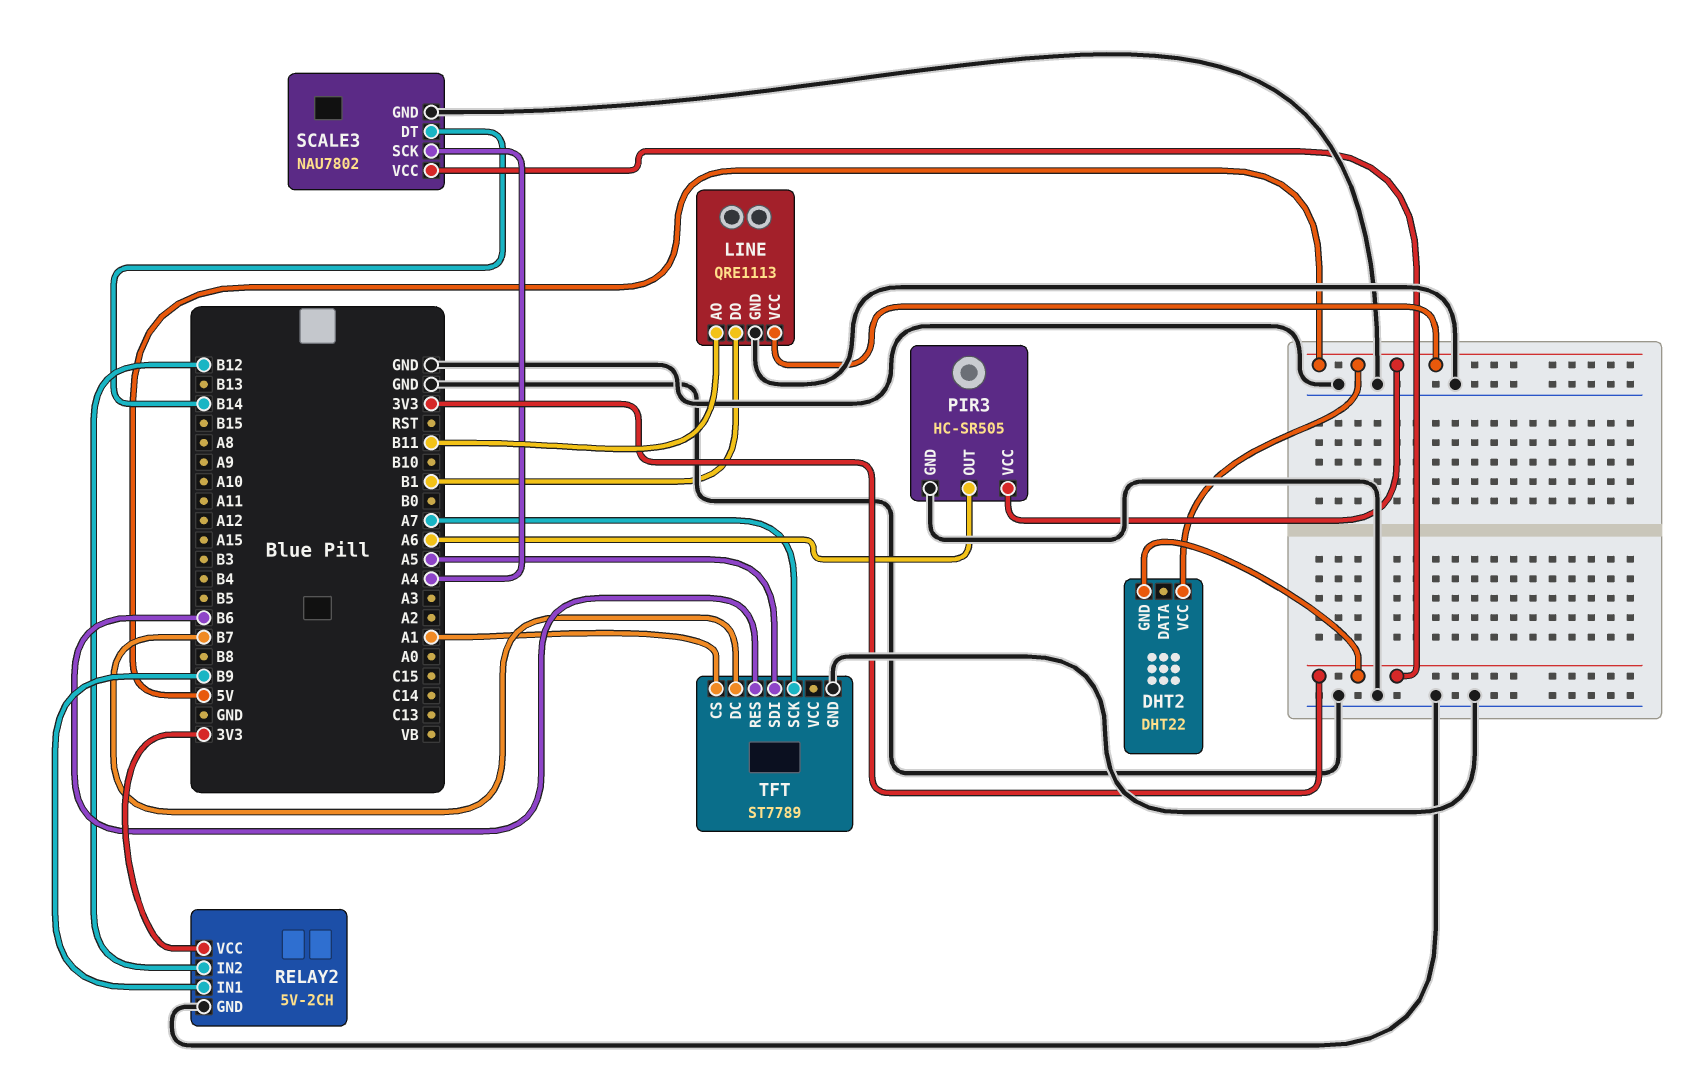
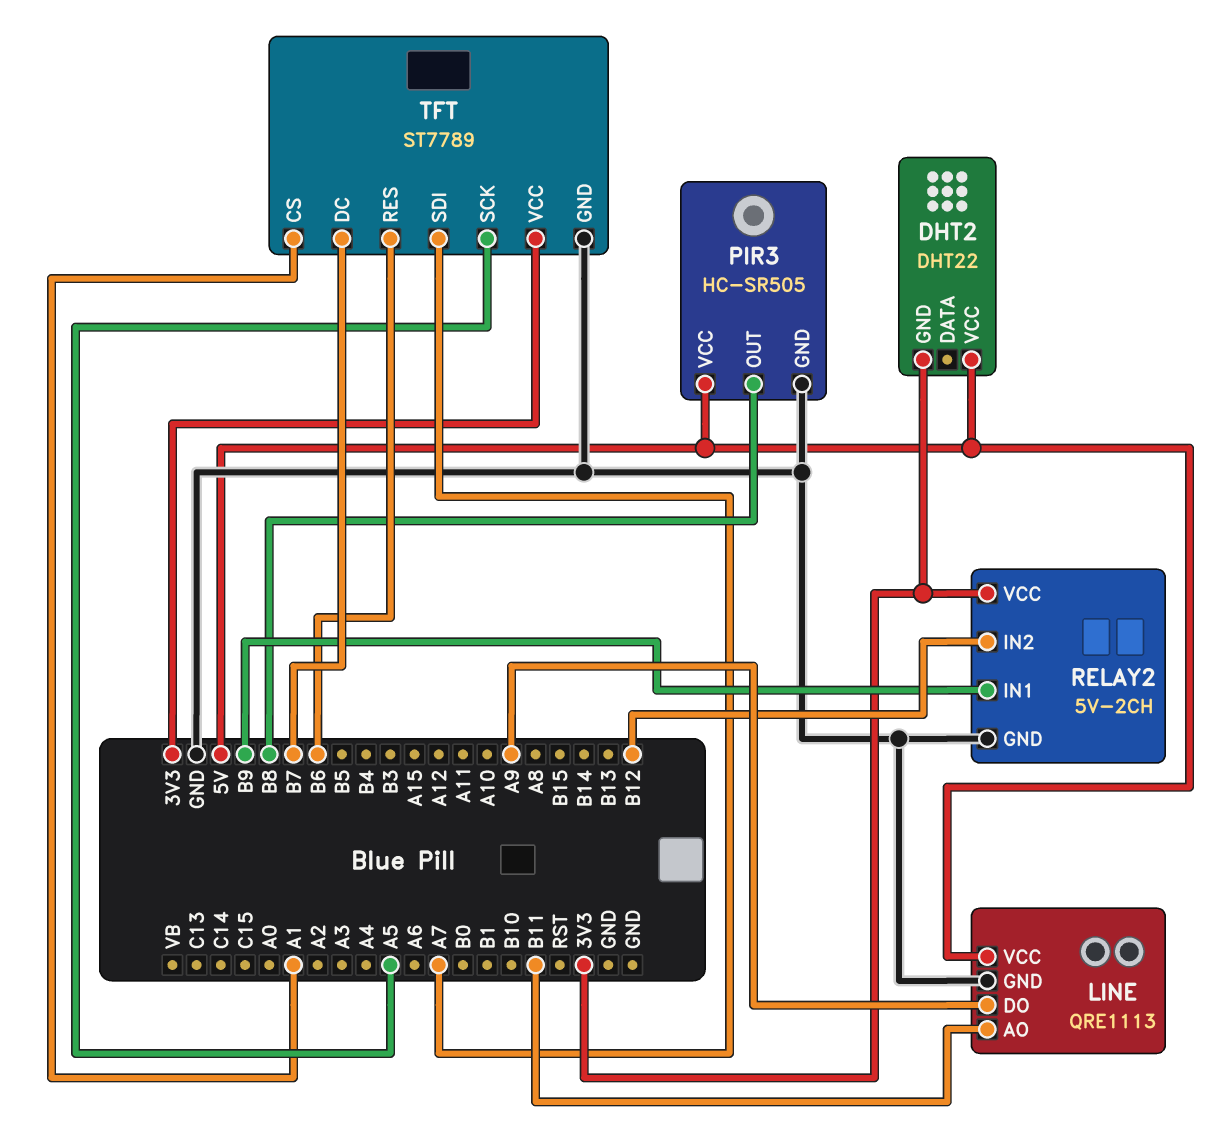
LINE pin DO: B1 -> A9
PIR3 pin OUT: A6 -> B8
SCALE3: NAU7802 -> none
SCALE3 pin DT: B14 -> none
SCALE3 pin GND: GND -> none
SCALE3 pin SCK: A4 -> none
SCALE3 pin VCC: 3V3 -> none
TFT pin SCK: A7 -> A5
TFT pin SDI: A5 -> A7
TFT pin VCC: none -> 3V3

